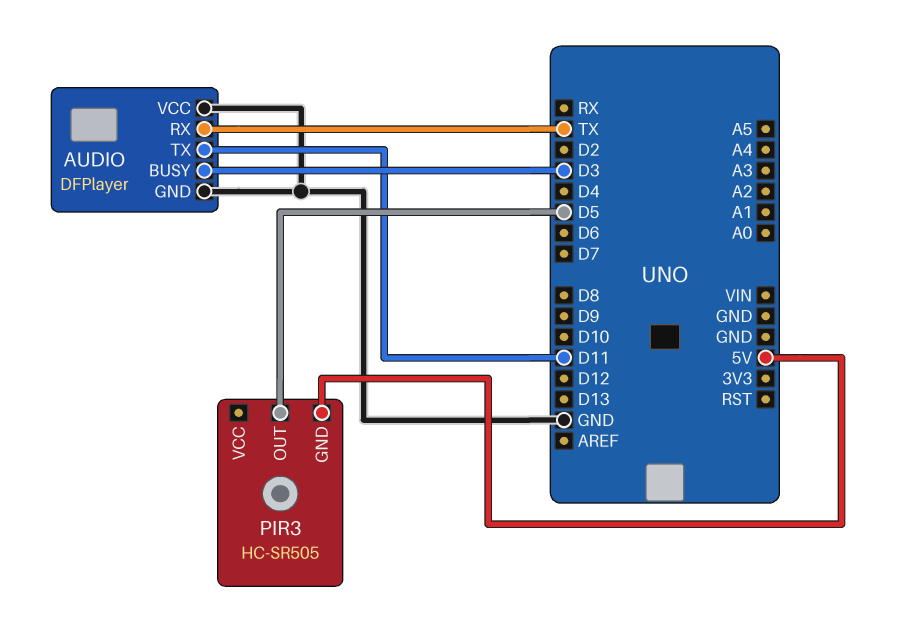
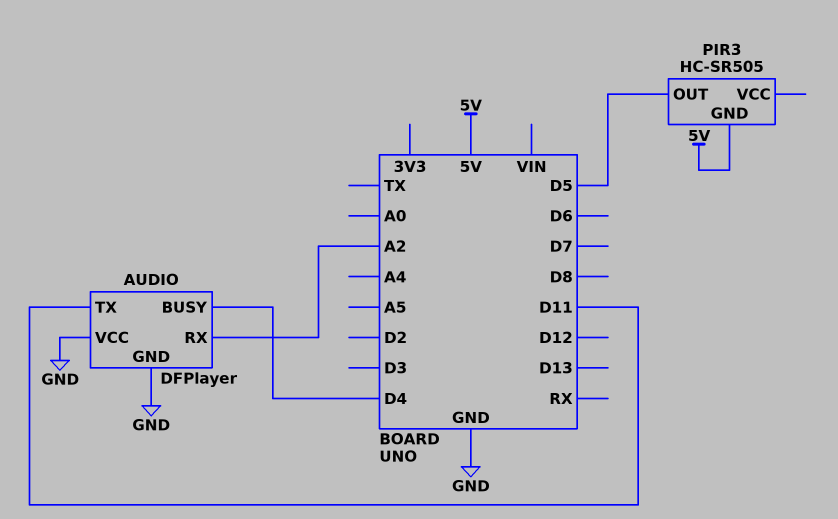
AUDIO pin BUSY: D3 -> D4
AUDIO pin RX: TX -> A2

